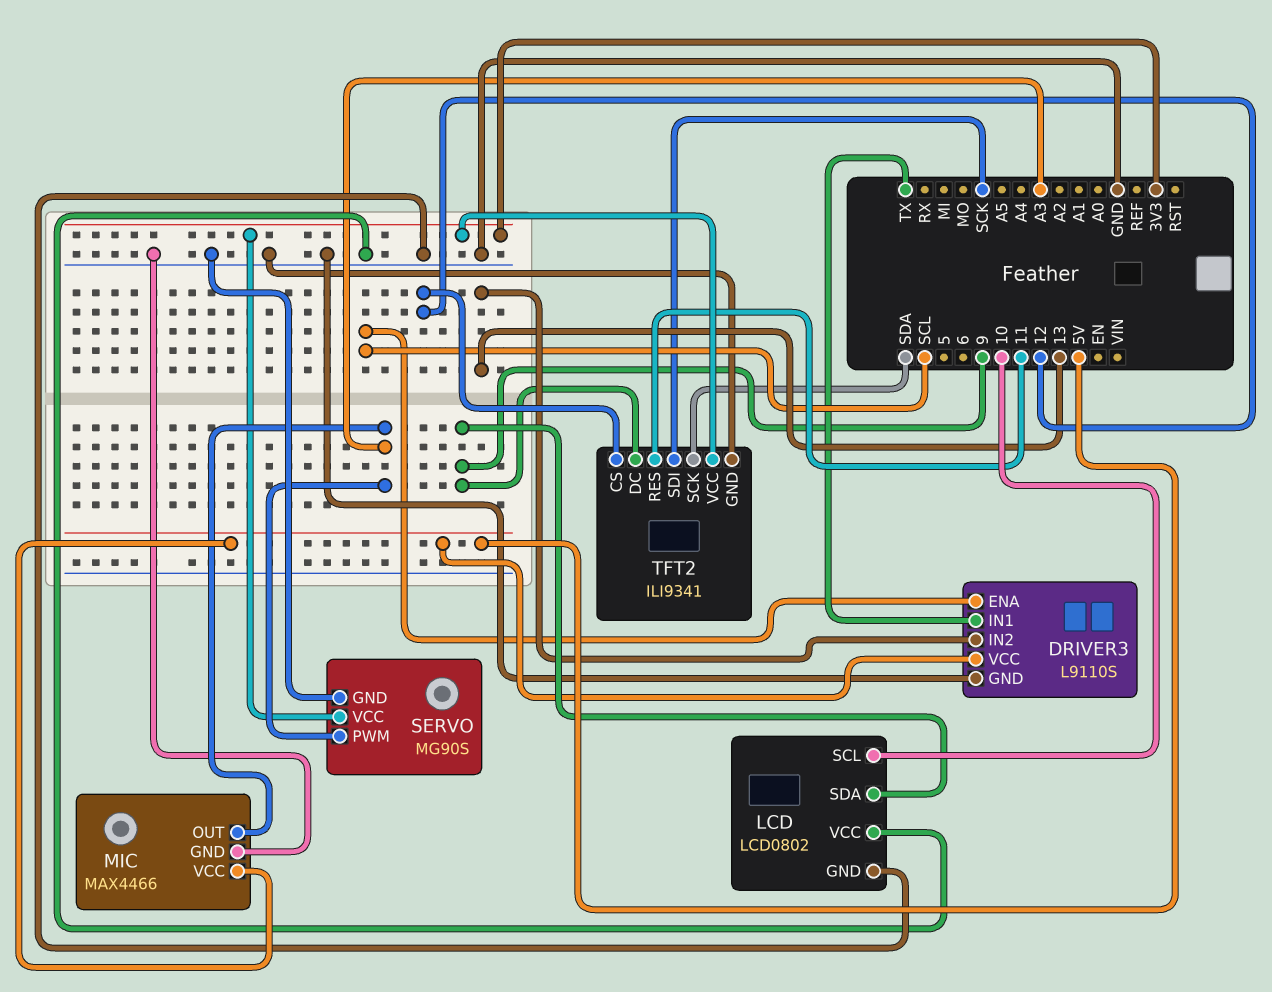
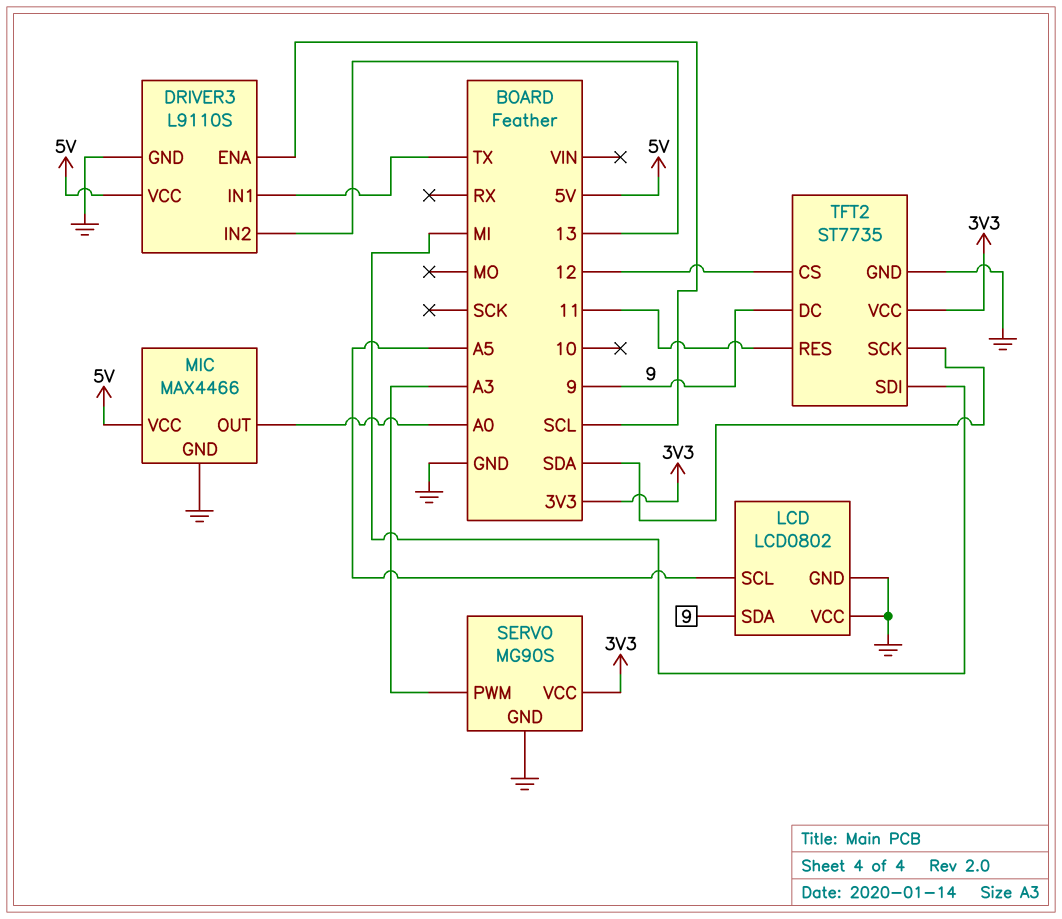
LCD pin SCL: 10 -> A5
MIC pin OUT: A3 -> A0
TFT2: ILI9341 -> ST7735
TFT2 pin SDI: SCK -> MI

